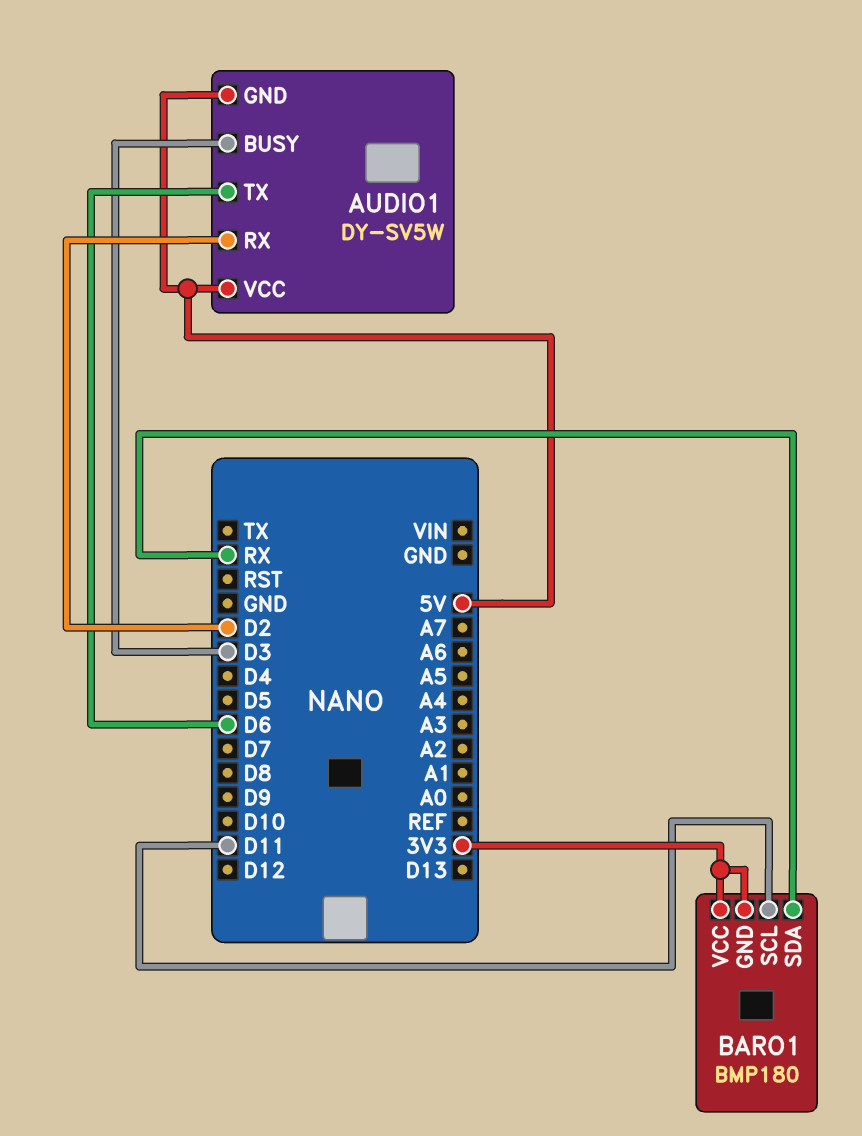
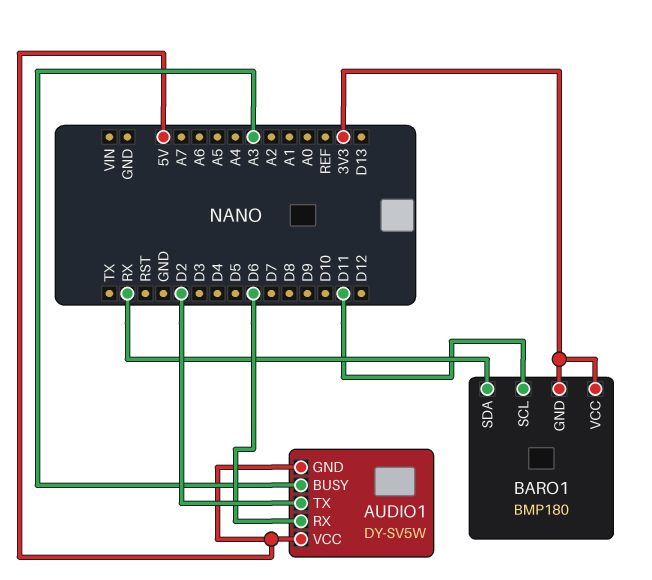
AUDIO1 pin BUSY: D3 -> A3
AUDIO1 pin RX: D2 -> D6
AUDIO1 pin TX: D6 -> D2

